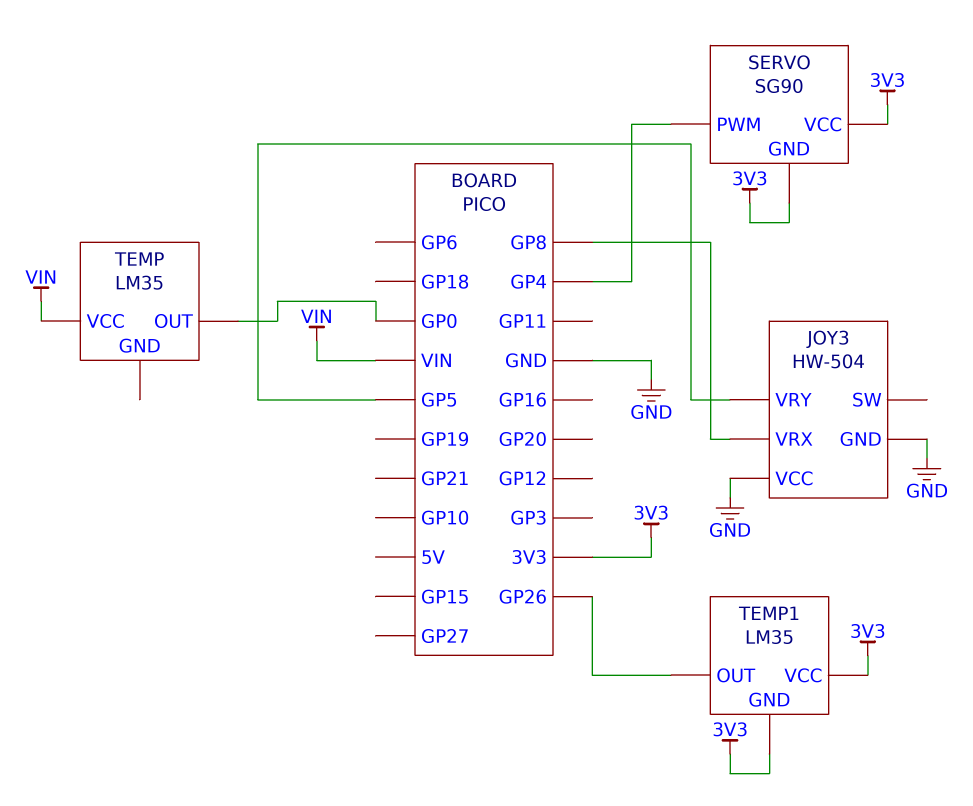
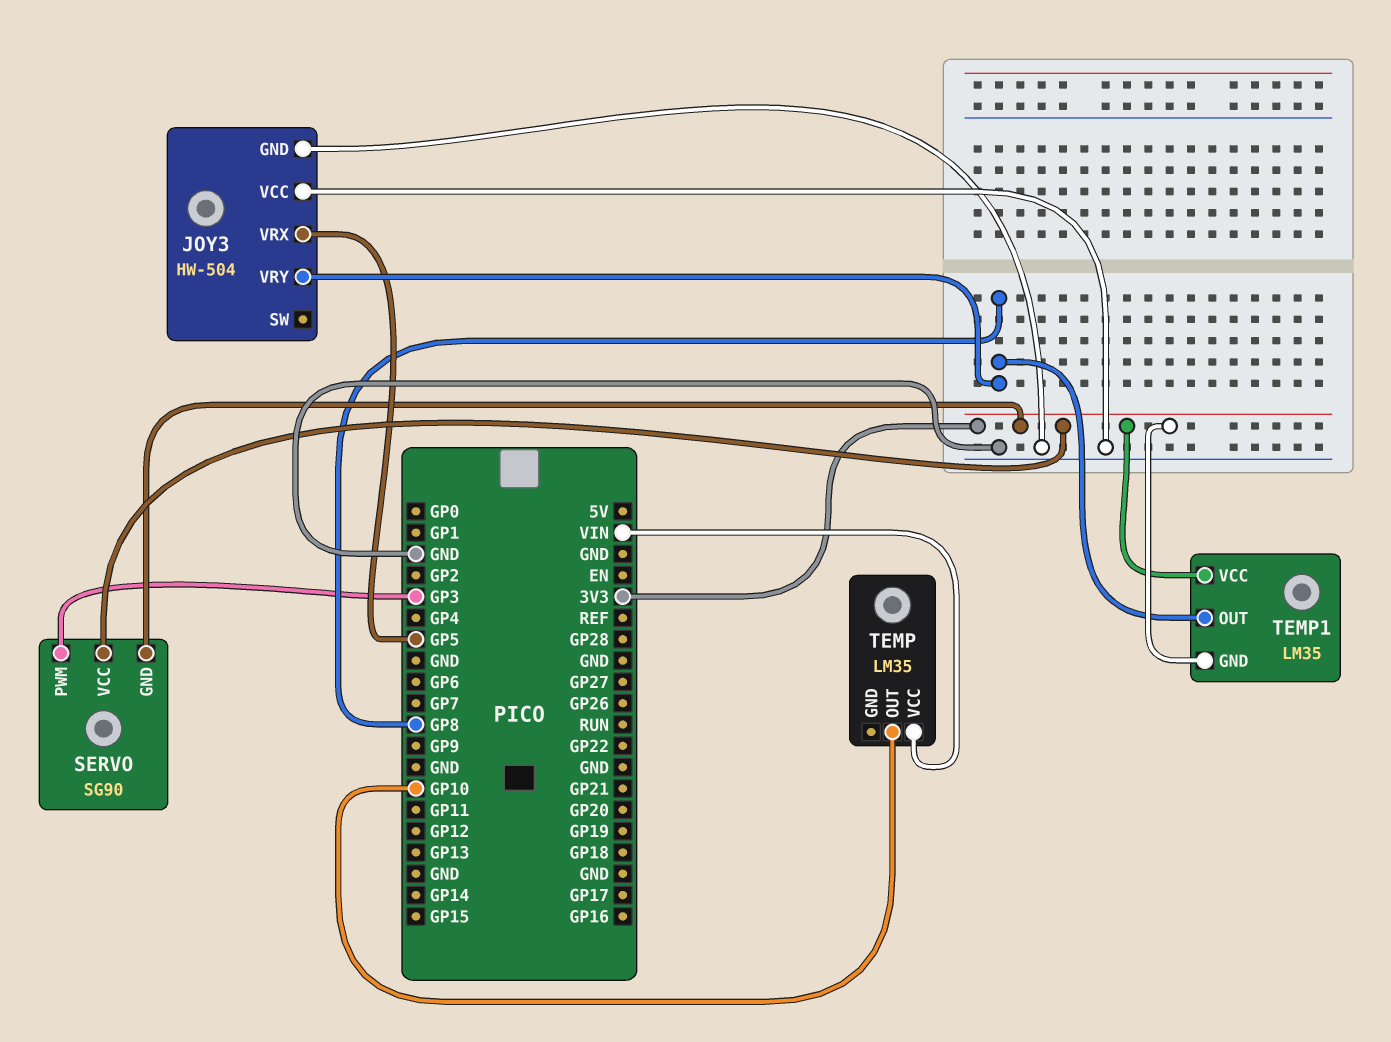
JOY3 pin VRX: GP8 -> GP5
JOY3 pin VRY: GP5 -> GP8
SERVO pin PWM: GP4 -> GP3
TEMP pin OUT: GP0 -> GP10
TEMP1 pin OUT: GP26 -> GP8

